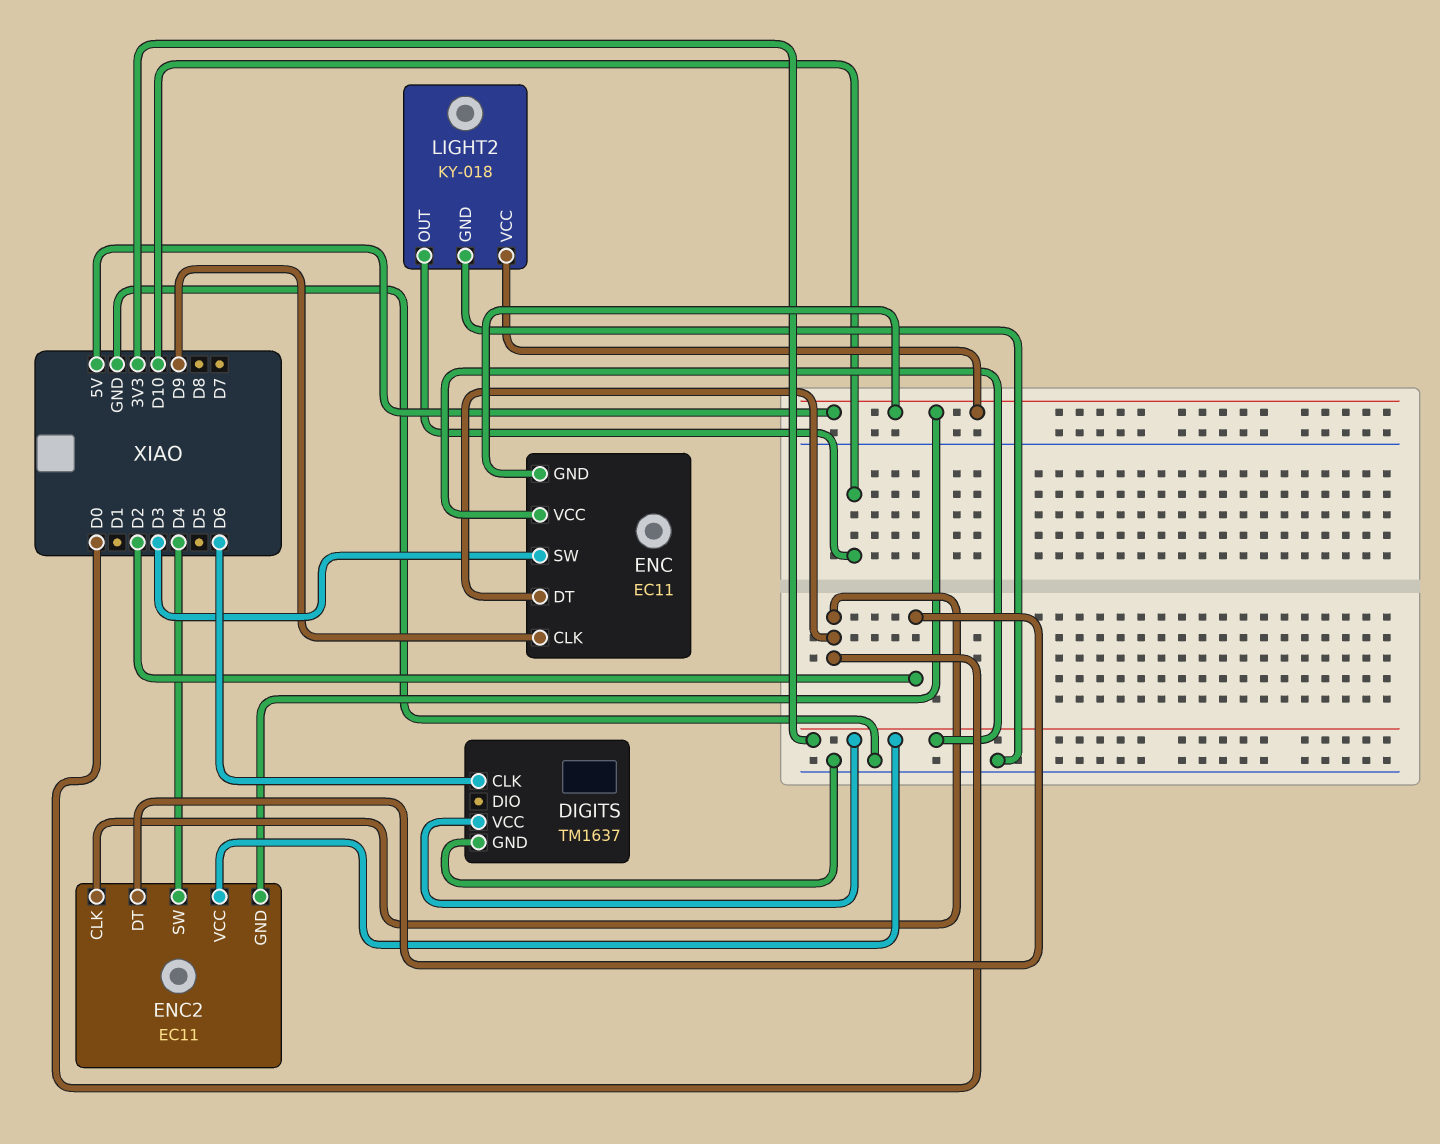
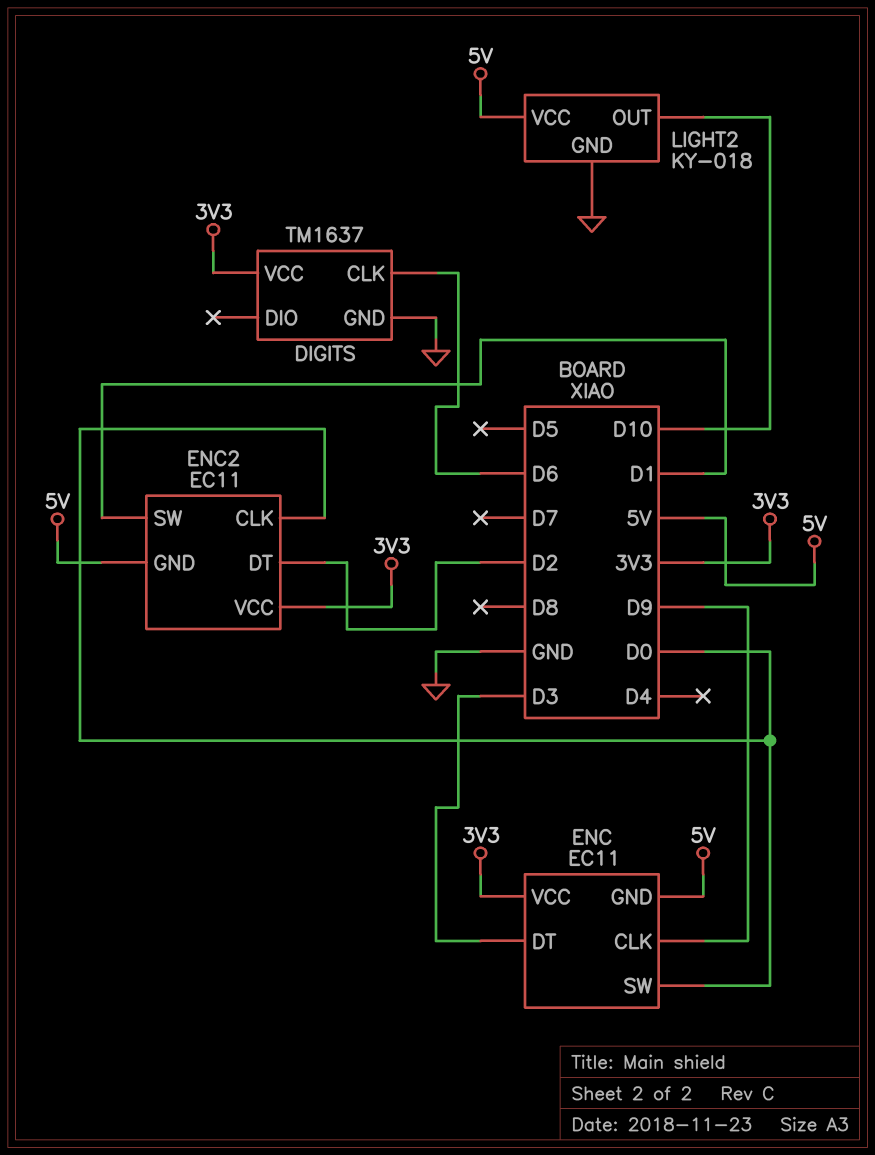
ENC pin DT: D0 -> D3
ENC pin SW: D3 -> D0
ENC2 pin SW: D4 -> D1

